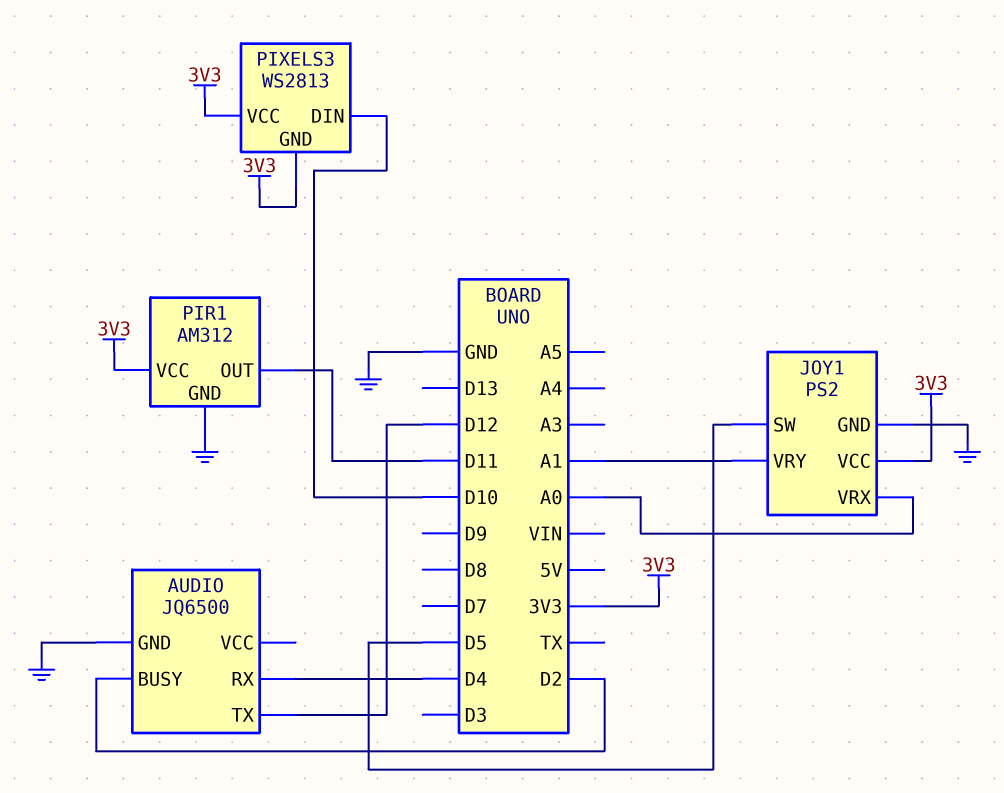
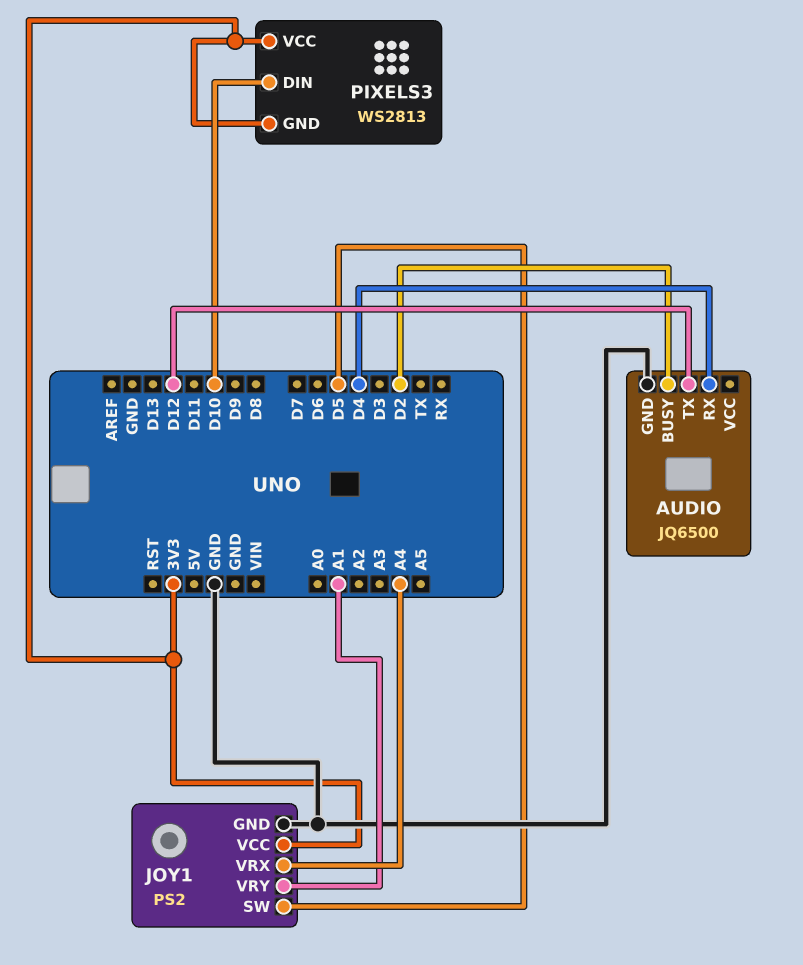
JOY1 pin VRX: A0 -> A4
PIR1: AM312 -> none
PIR1 pin GND: GND -> none
PIR1 pin OUT: D11 -> none
PIR1 pin VCC: 3V3 -> none

